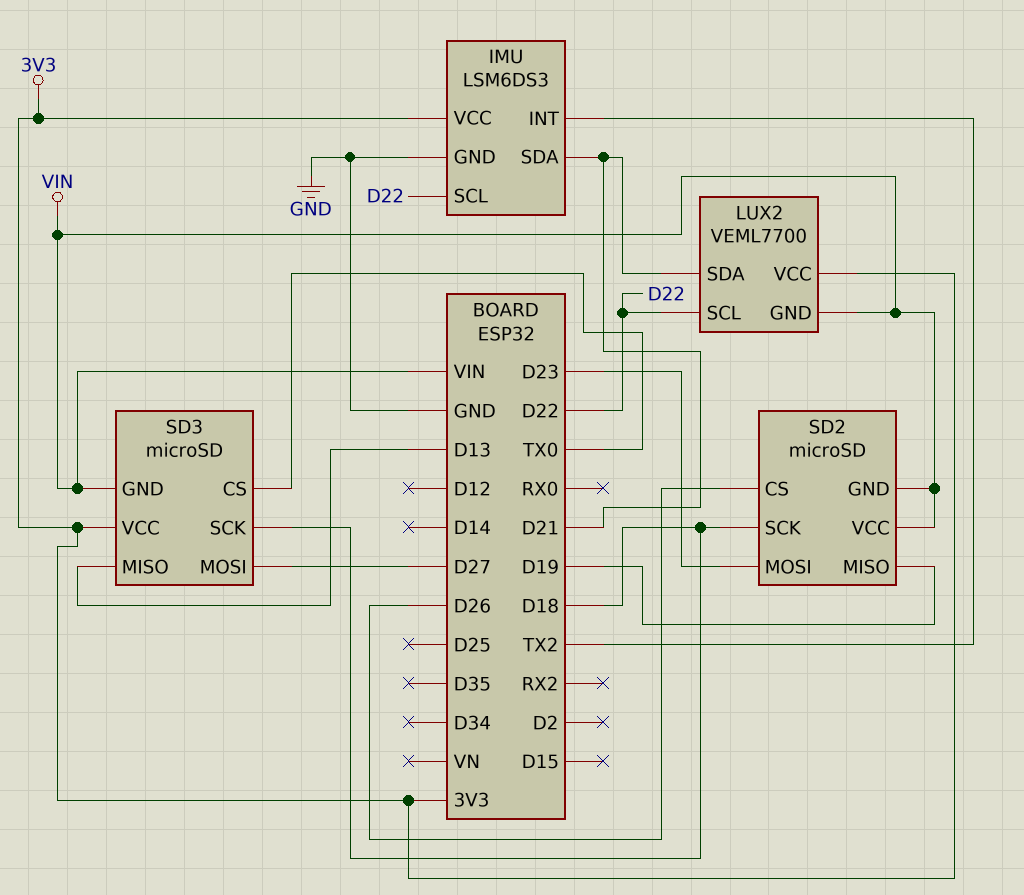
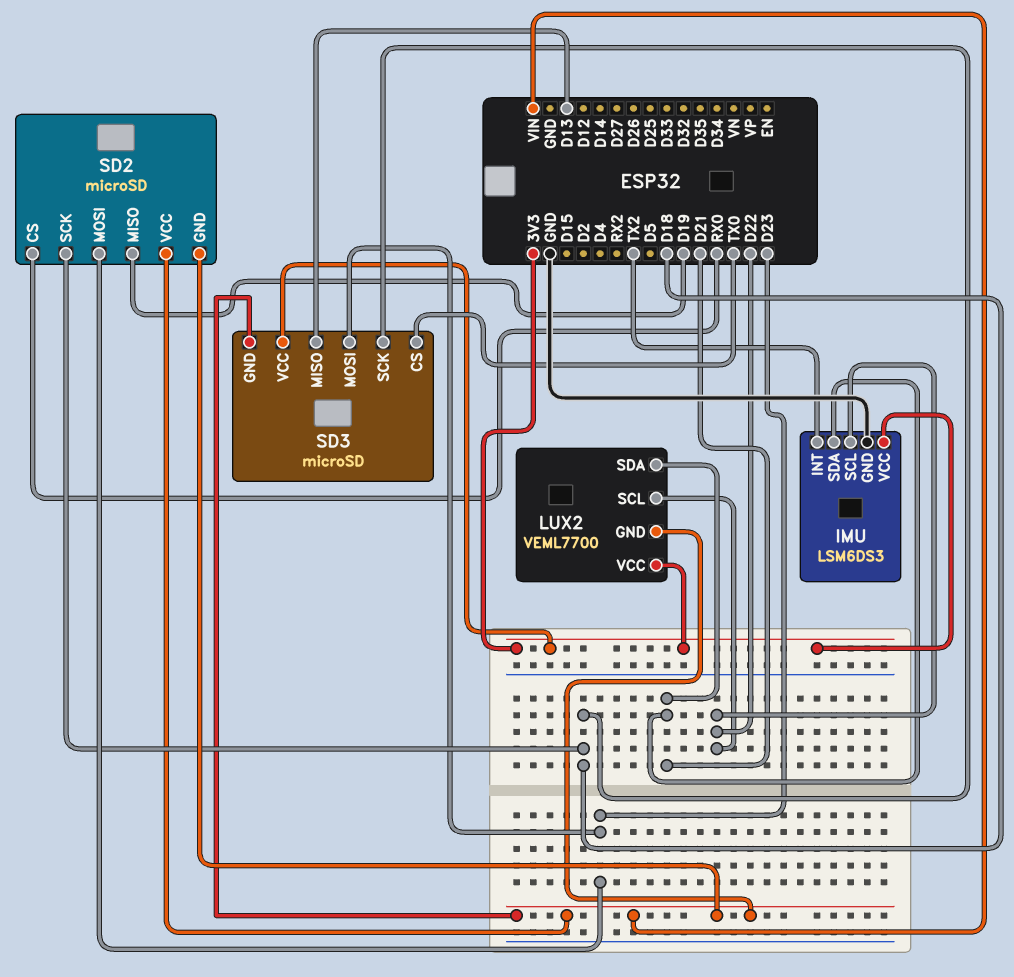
SD2 pin CS: D26 -> RX0
SD3 pin MOSI: D27 -> D23

